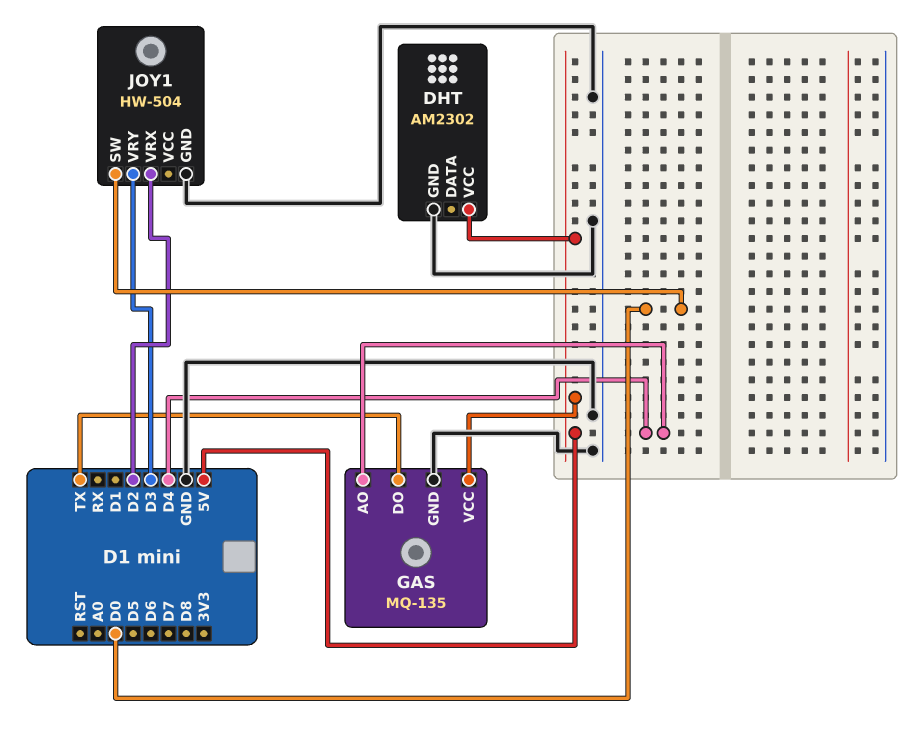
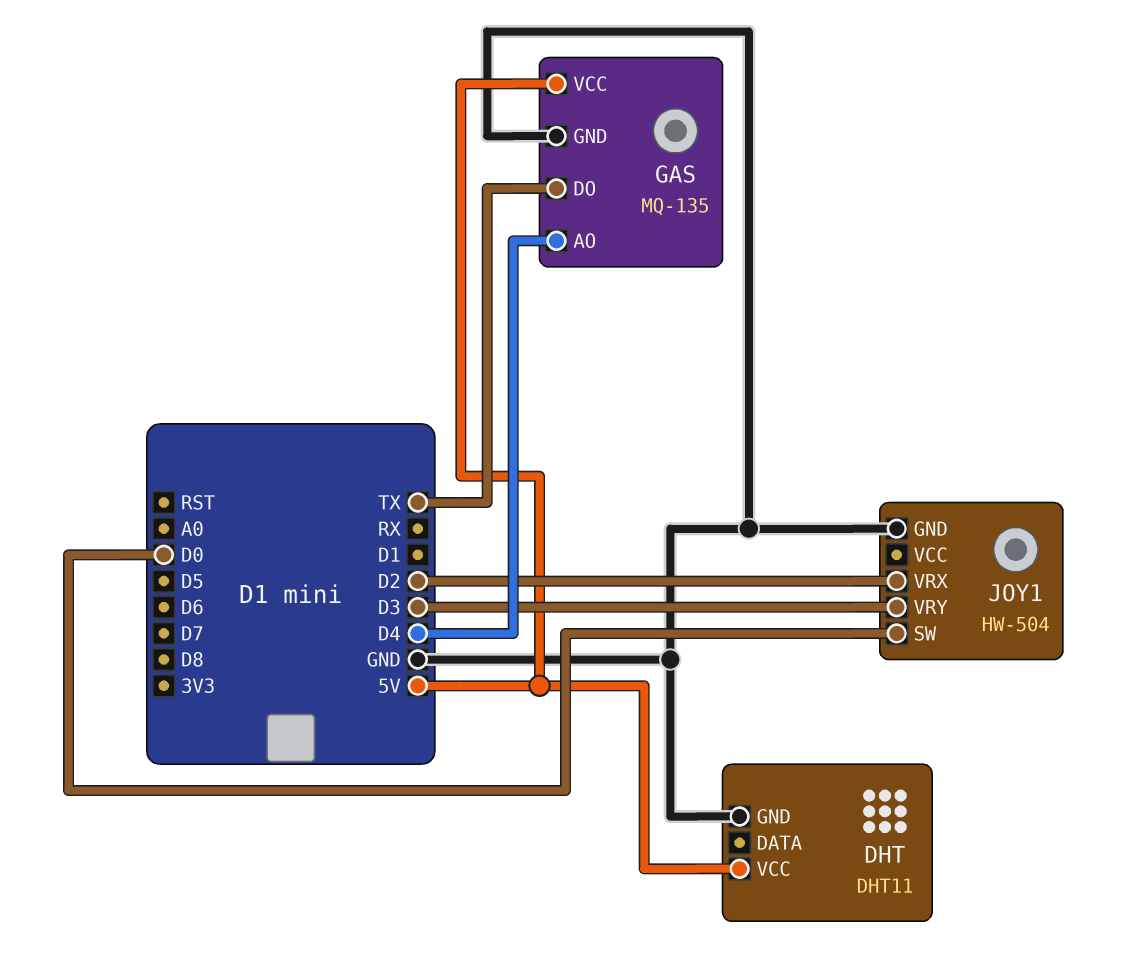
DHT: AM2302 -> DHT11

